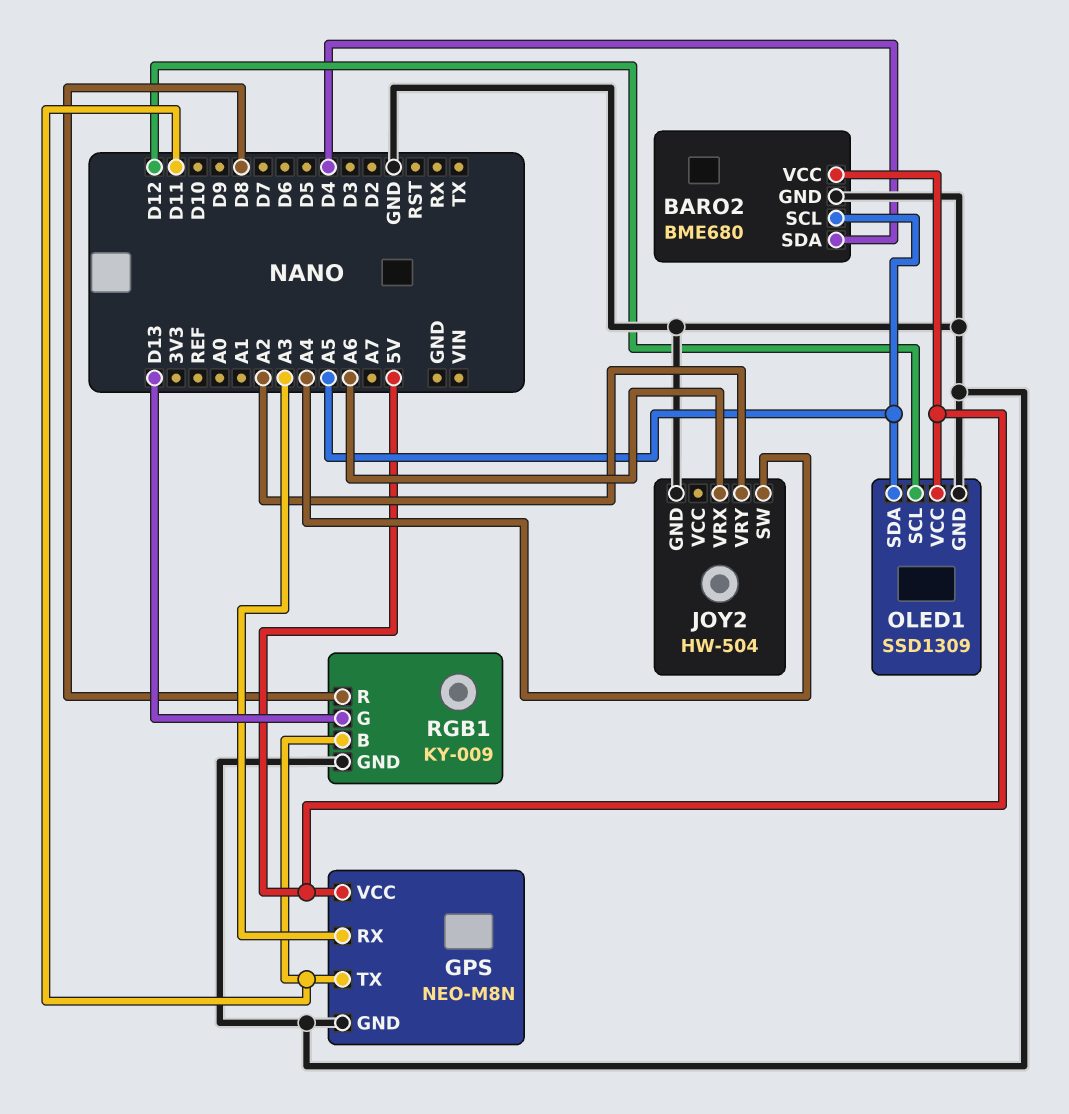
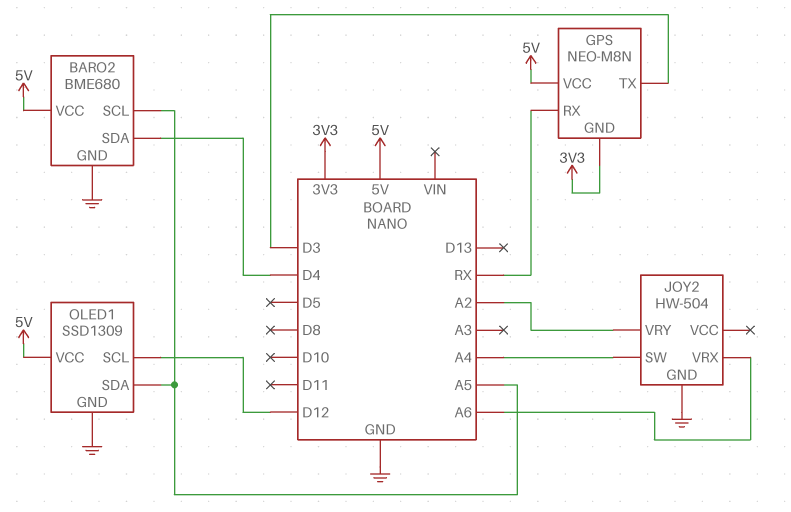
GPS pin GND: GND -> 3V3
GPS pin RX: A3 -> RX
GPS pin TX: D11 -> D3
RGB1: KY-009 -> none
RGB1 pin B: D11 -> none
RGB1 pin G: D13 -> none
RGB1 pin GND: GND -> none
RGB1 pin R: D8 -> none

